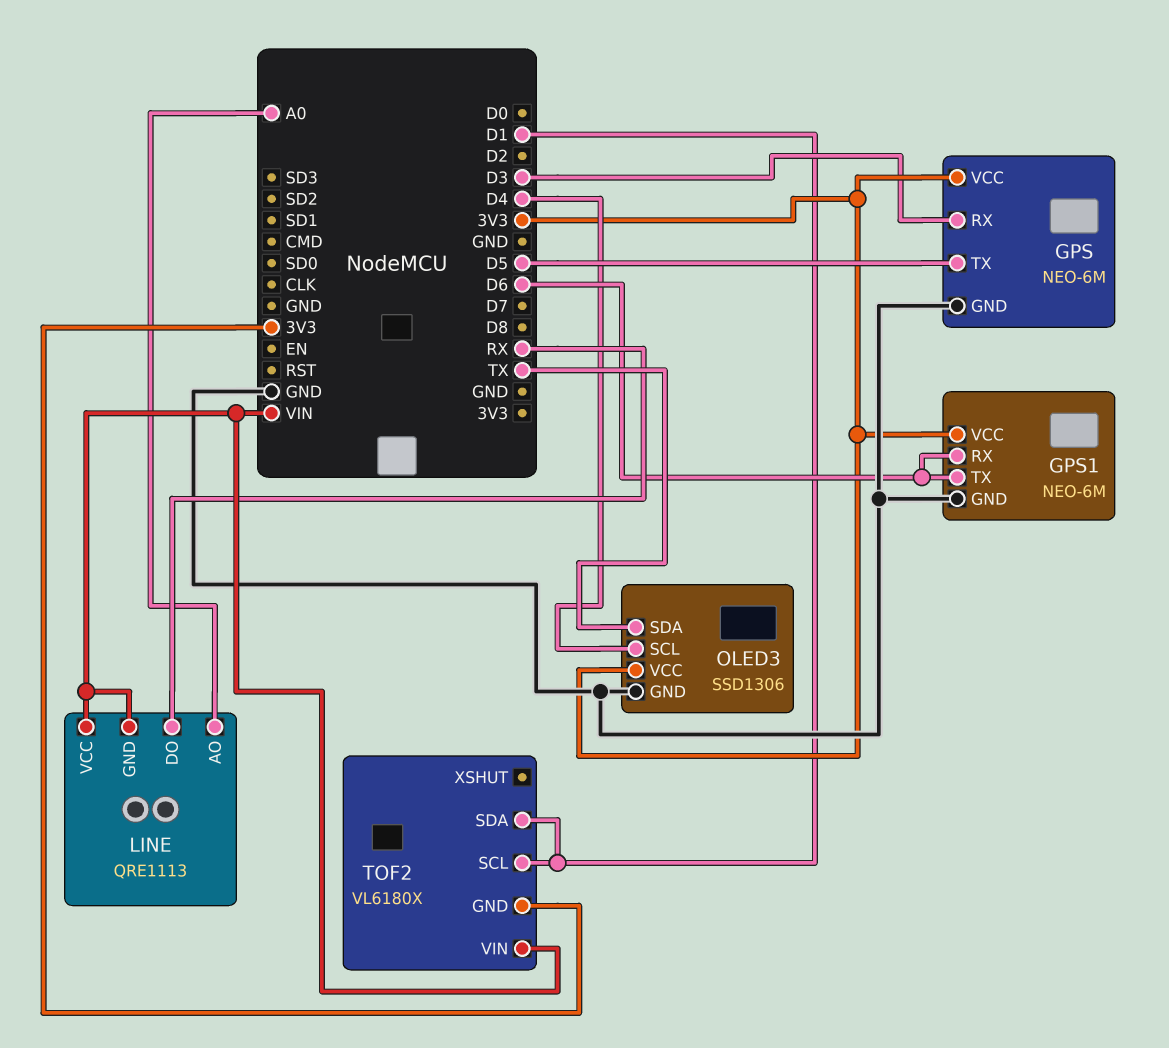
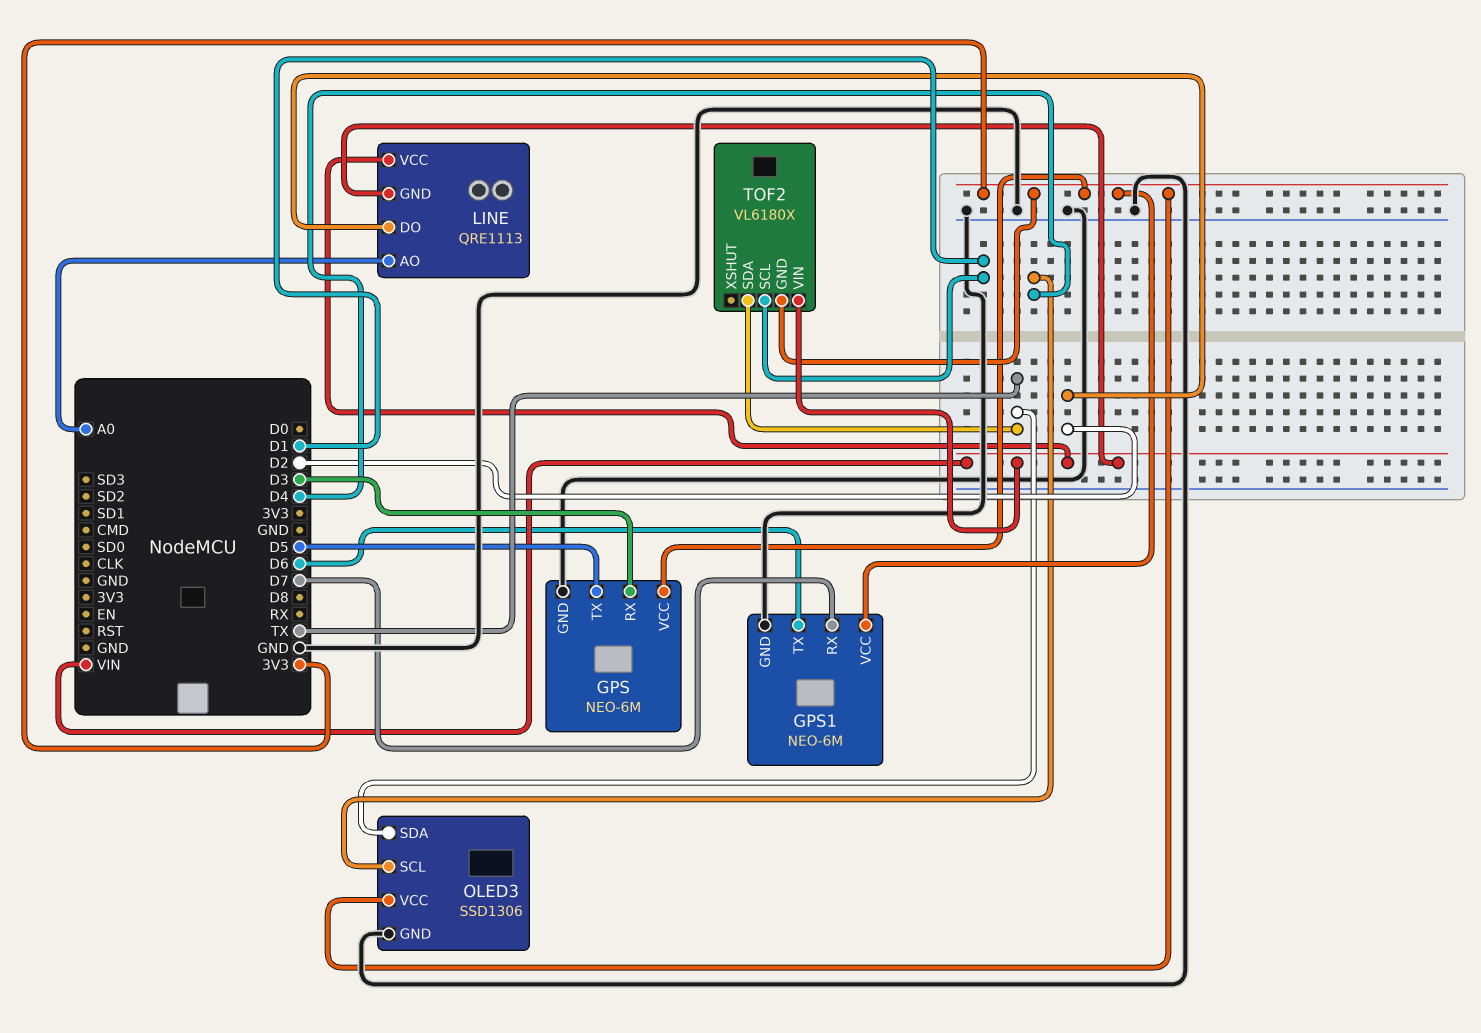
GPS1 pin RX: D6 -> D7
LINE pin DO: RX -> D2
TOF2 pin SDA: D1 -> TX

